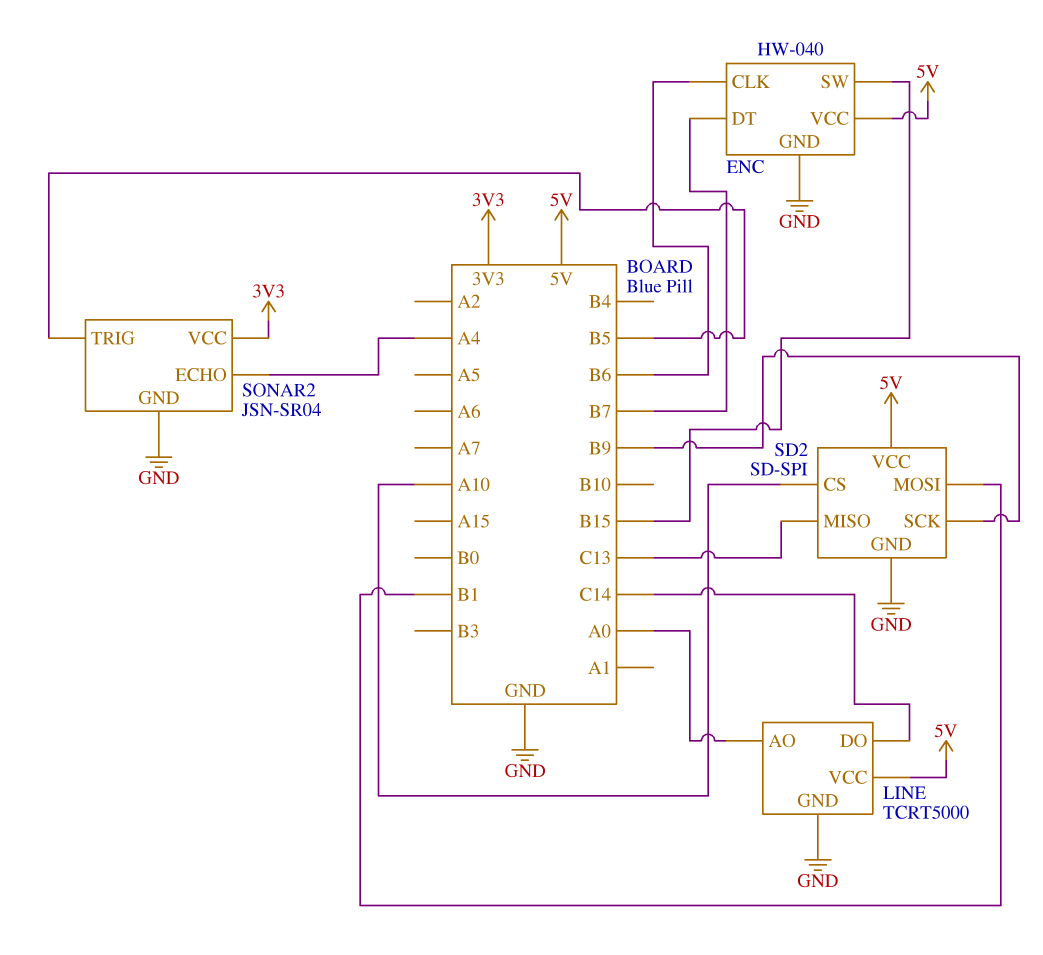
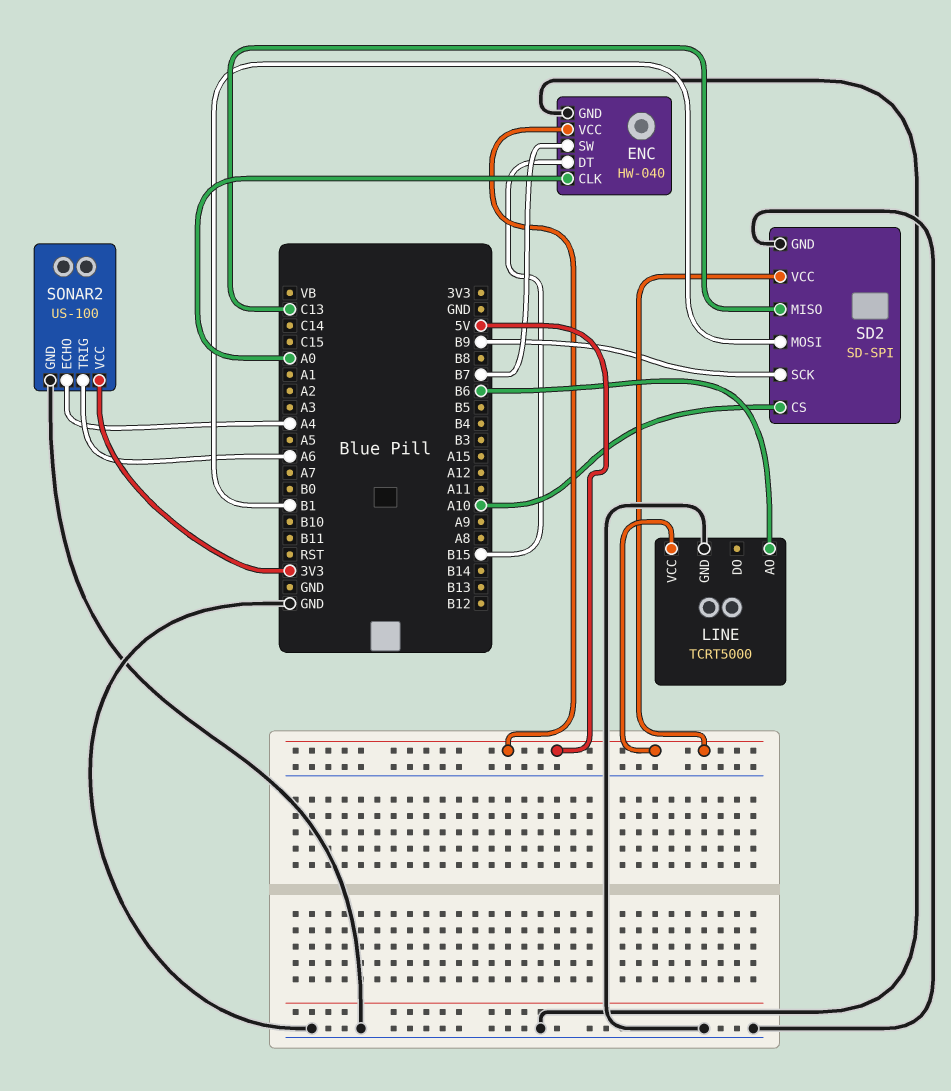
ENC pin CLK: B6 -> A0
ENC pin DT: B7 -> B15
ENC pin SW: B15 -> B7
LINE pin AO: A0 -> B6
LINE pin DO: C14 -> none
SONAR2: JSN-SR04 -> US-100
SONAR2 pin TRIG: B5 -> A6

